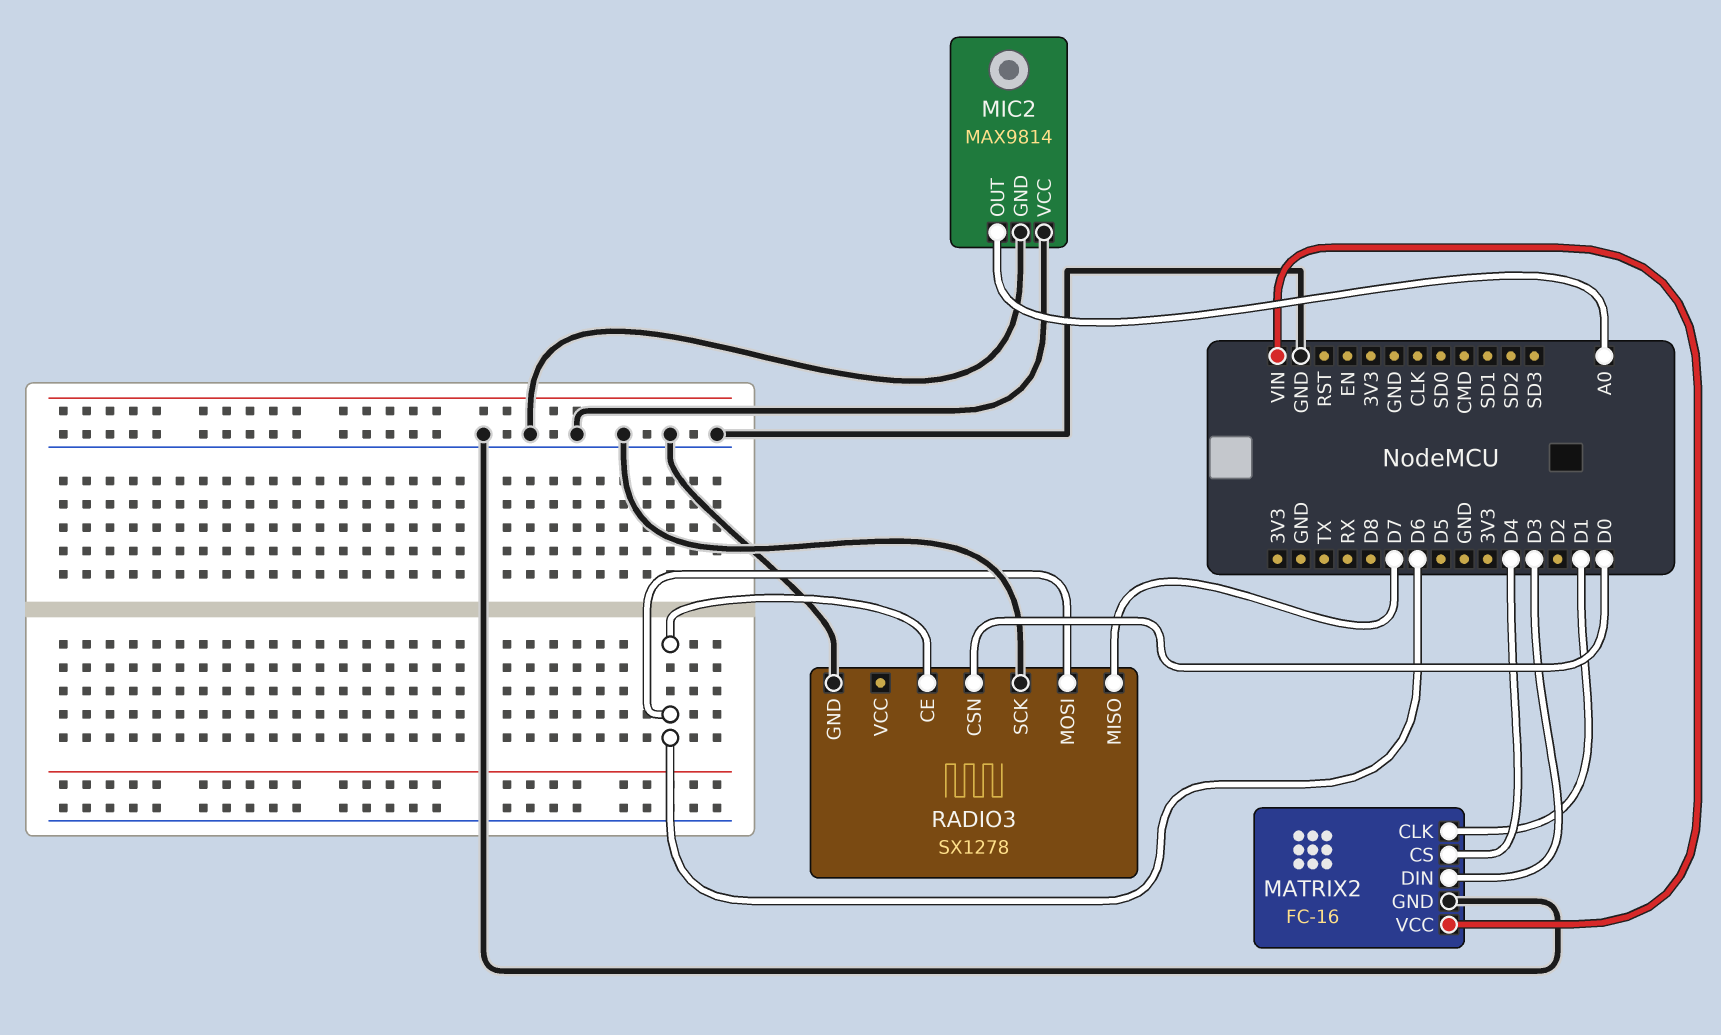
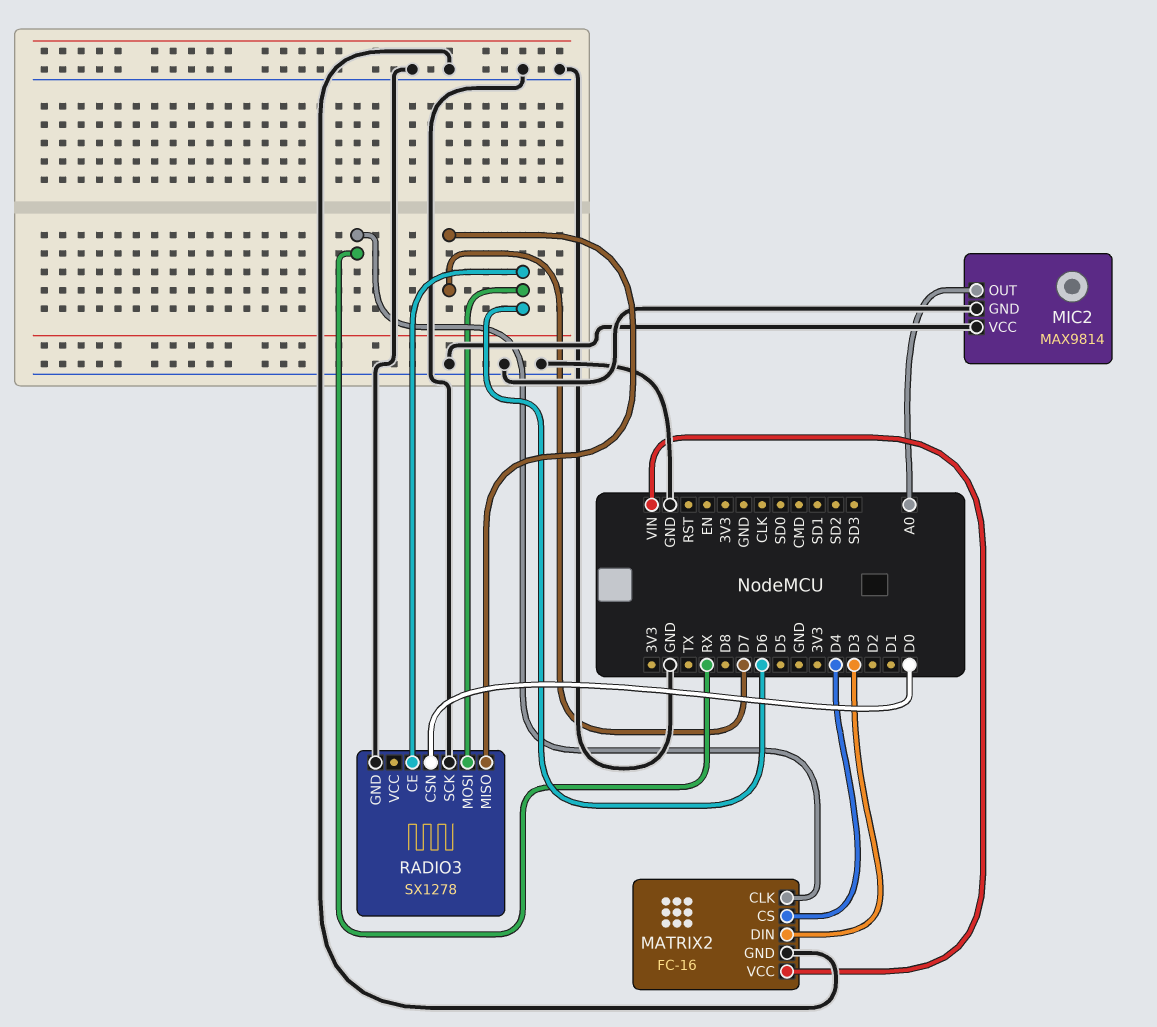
MATRIX2 pin CLK: D1 -> RX

